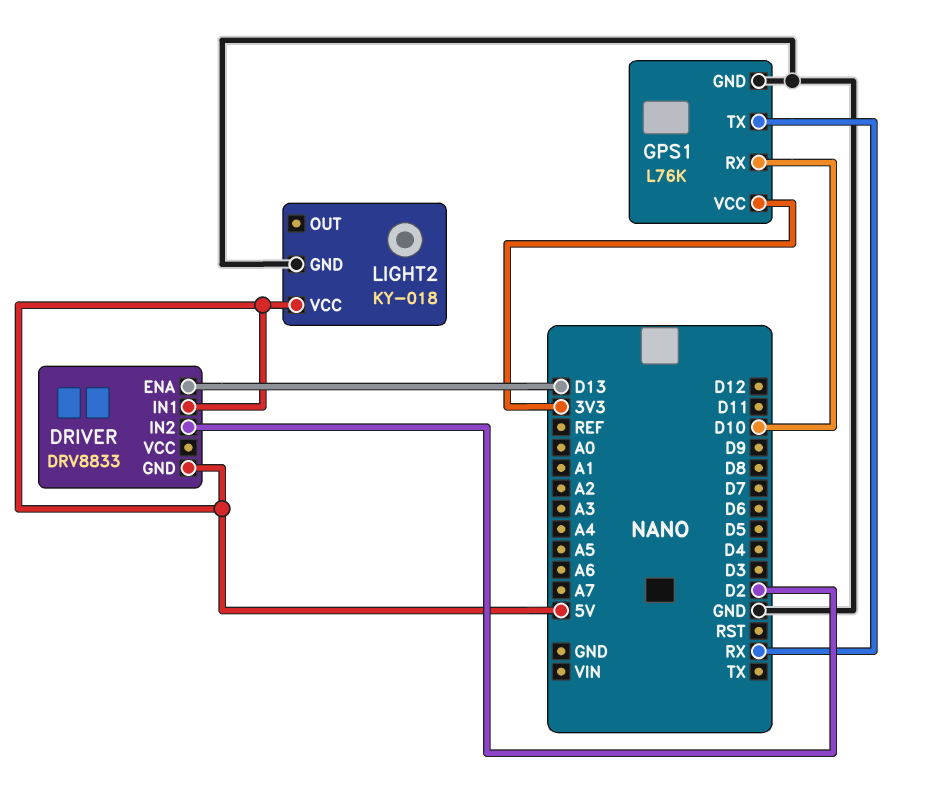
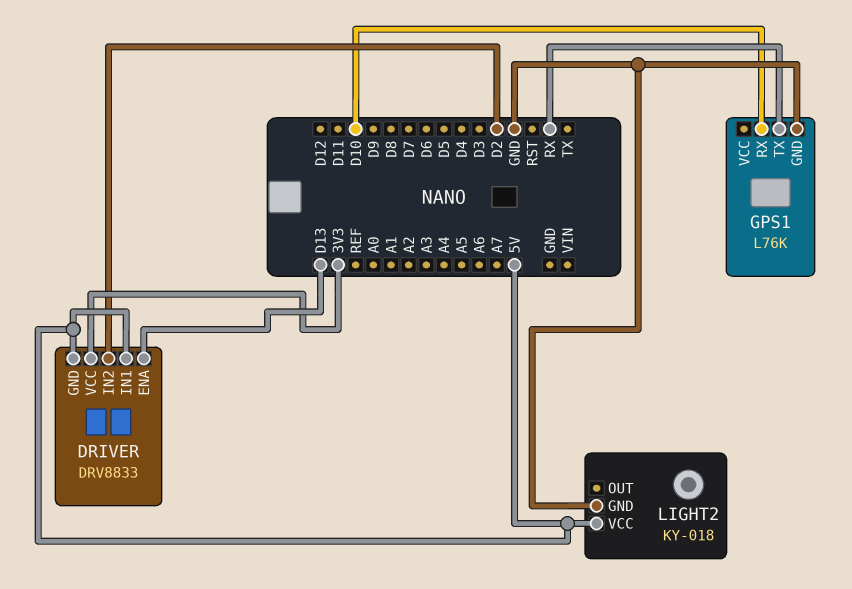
DRIVER pin VCC: none -> 3V3
GPS1 pin VCC: 3V3 -> none

